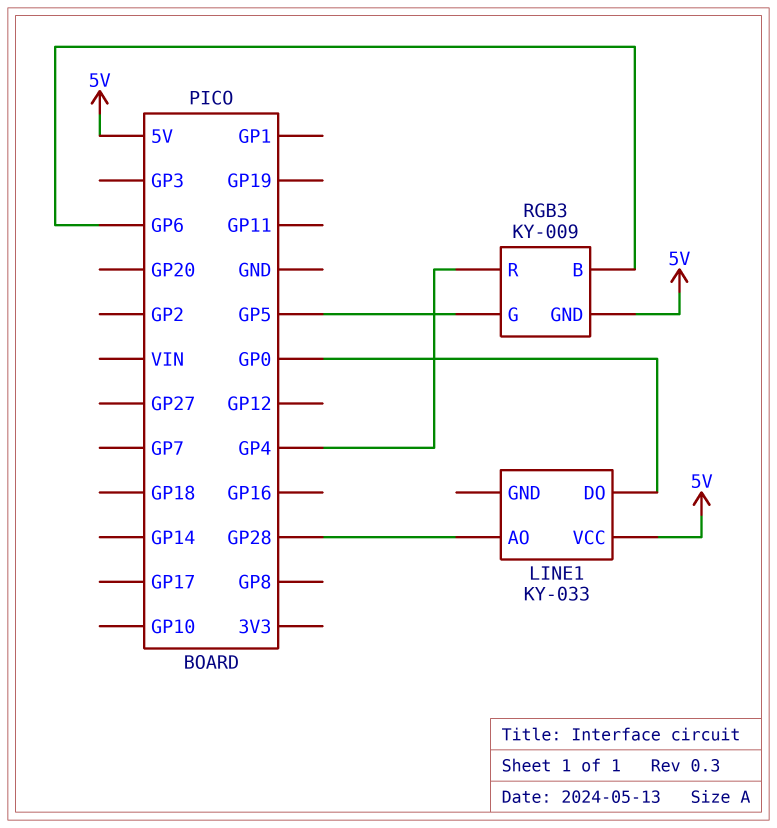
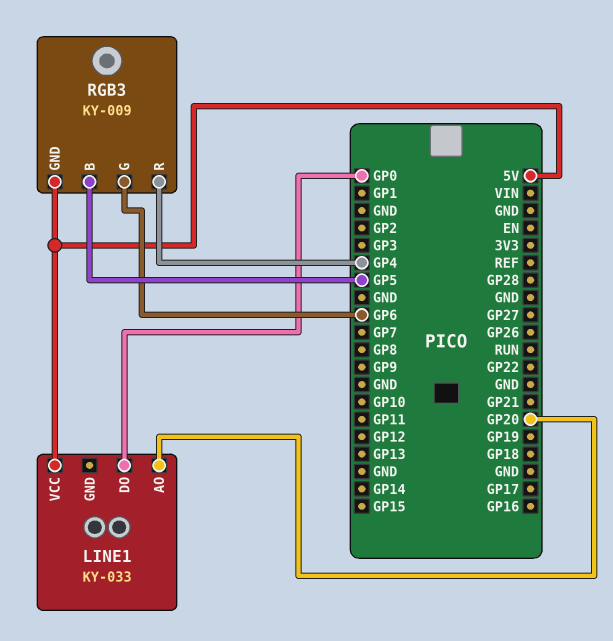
LINE1 pin AO: GP28 -> GP20
RGB3 pin B: GP6 -> GP5
RGB3 pin G: GP5 -> GP6

